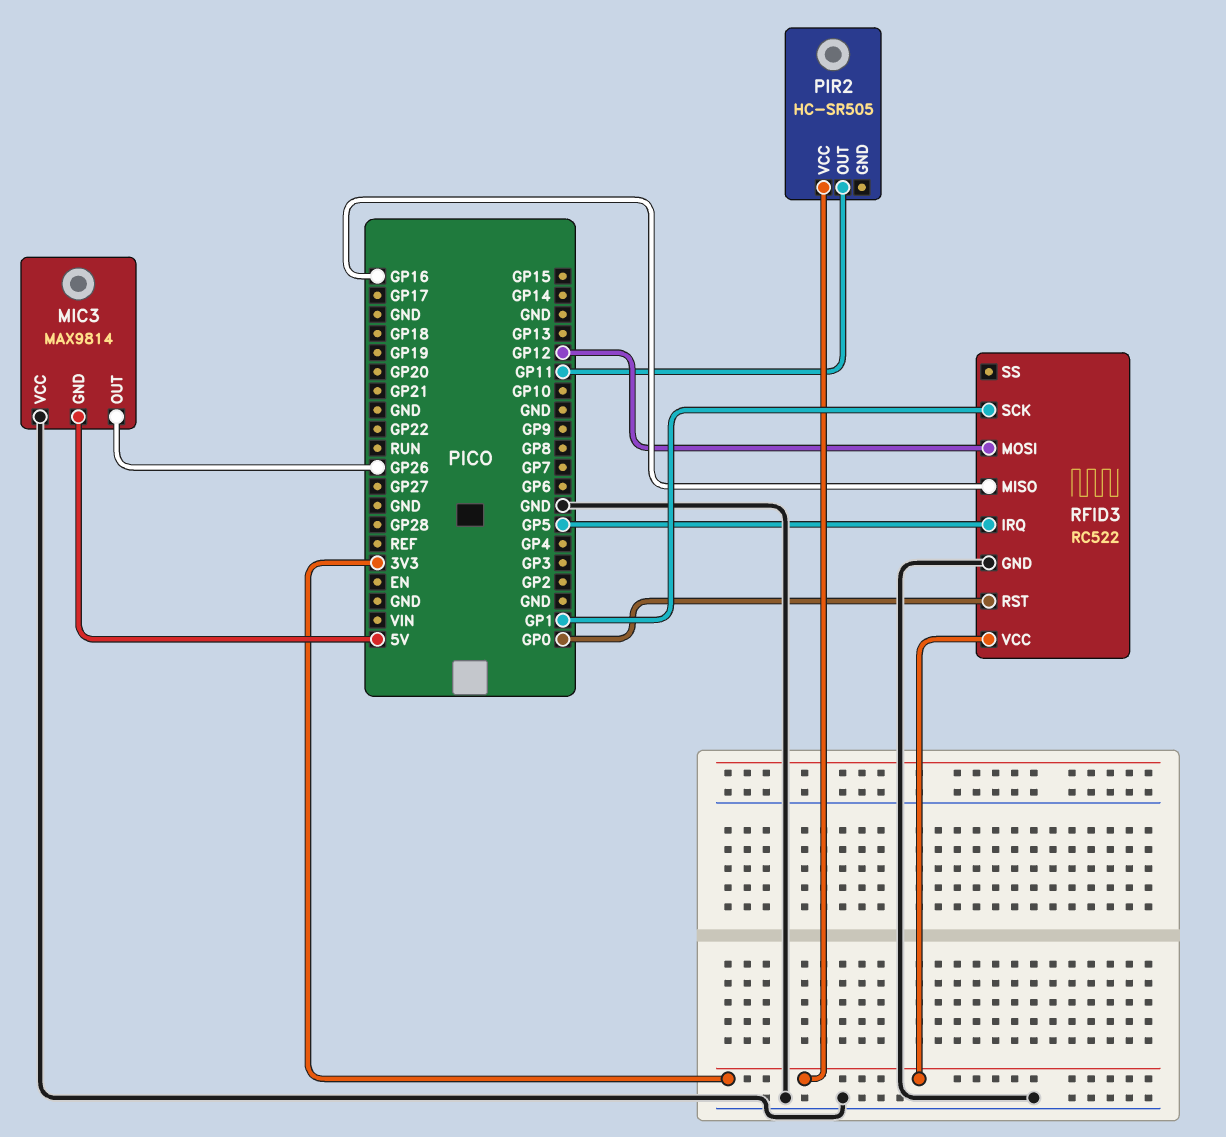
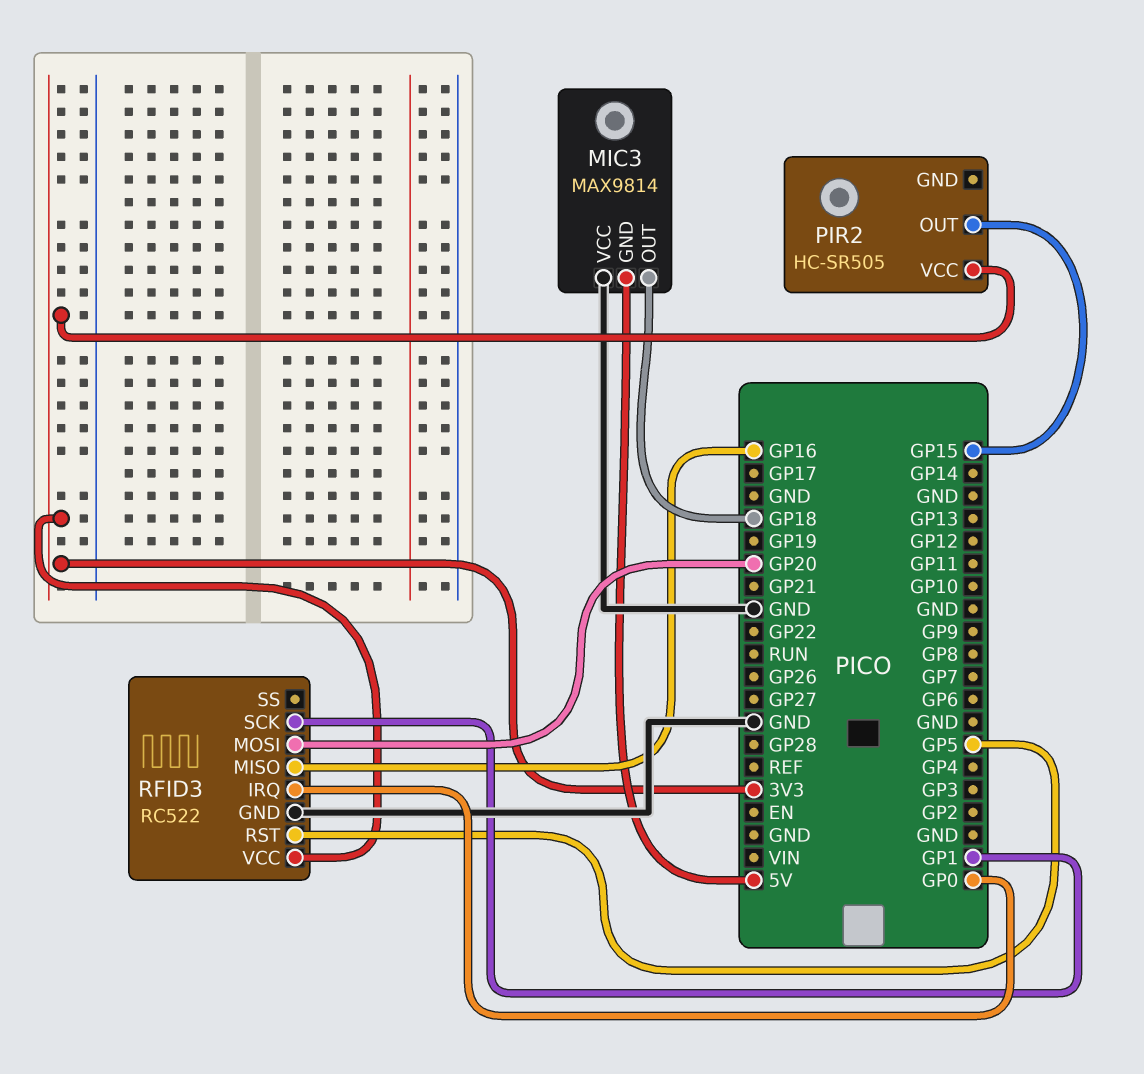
MIC3 pin OUT: GP26 -> GP18
PIR2 pin OUT: GP11 -> GP15
RFID3 pin IRQ: GP5 -> GP0
RFID3 pin MOSI: GP12 -> GP20
RFID3 pin RST: GP0 -> GP5

